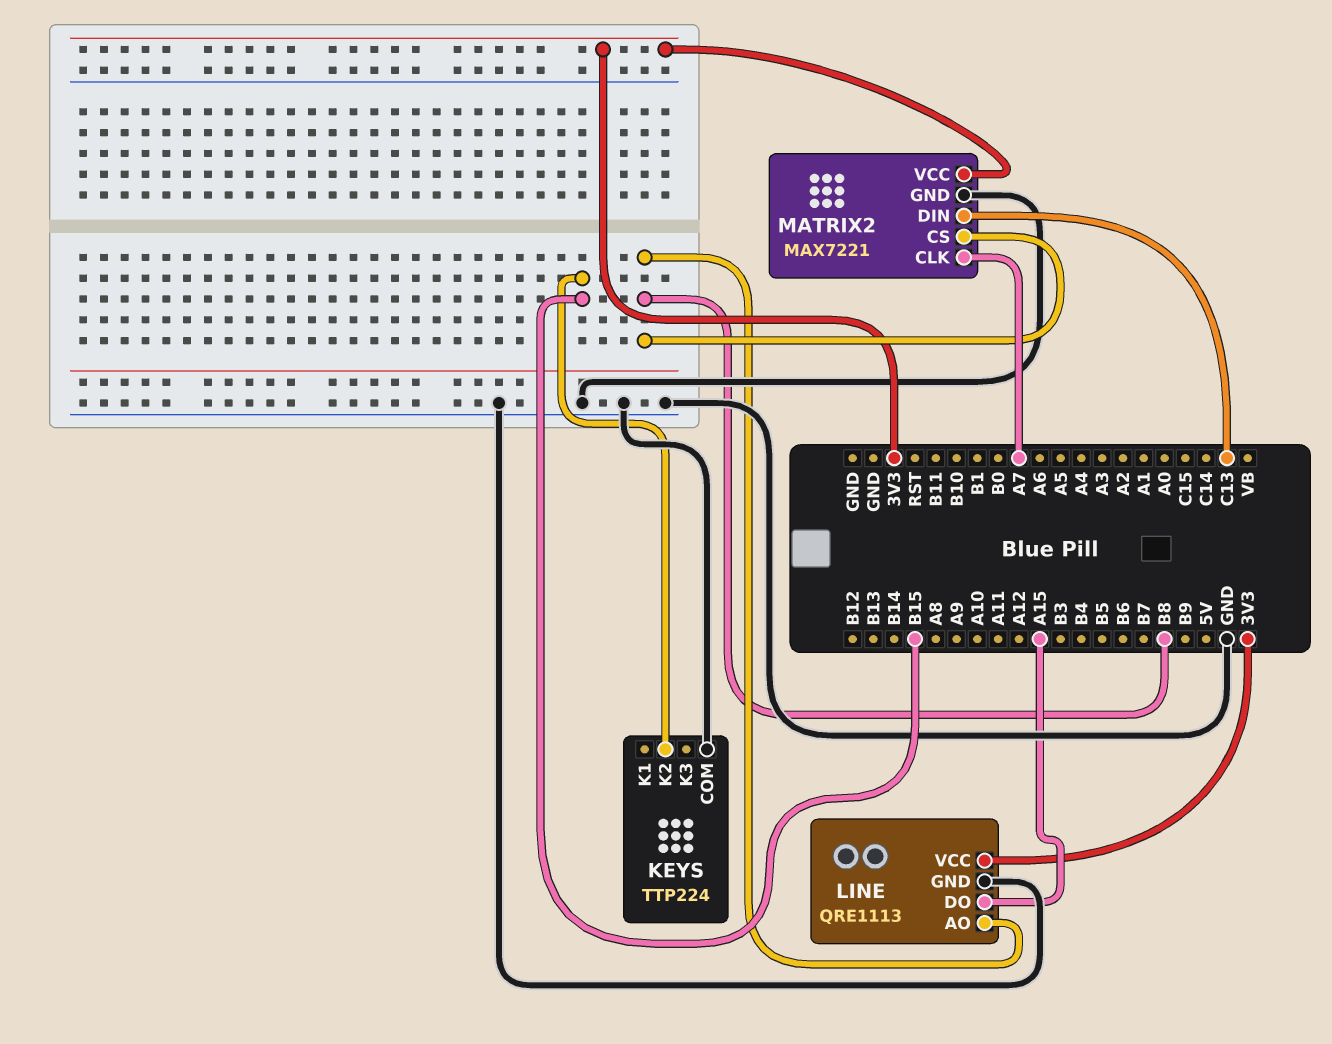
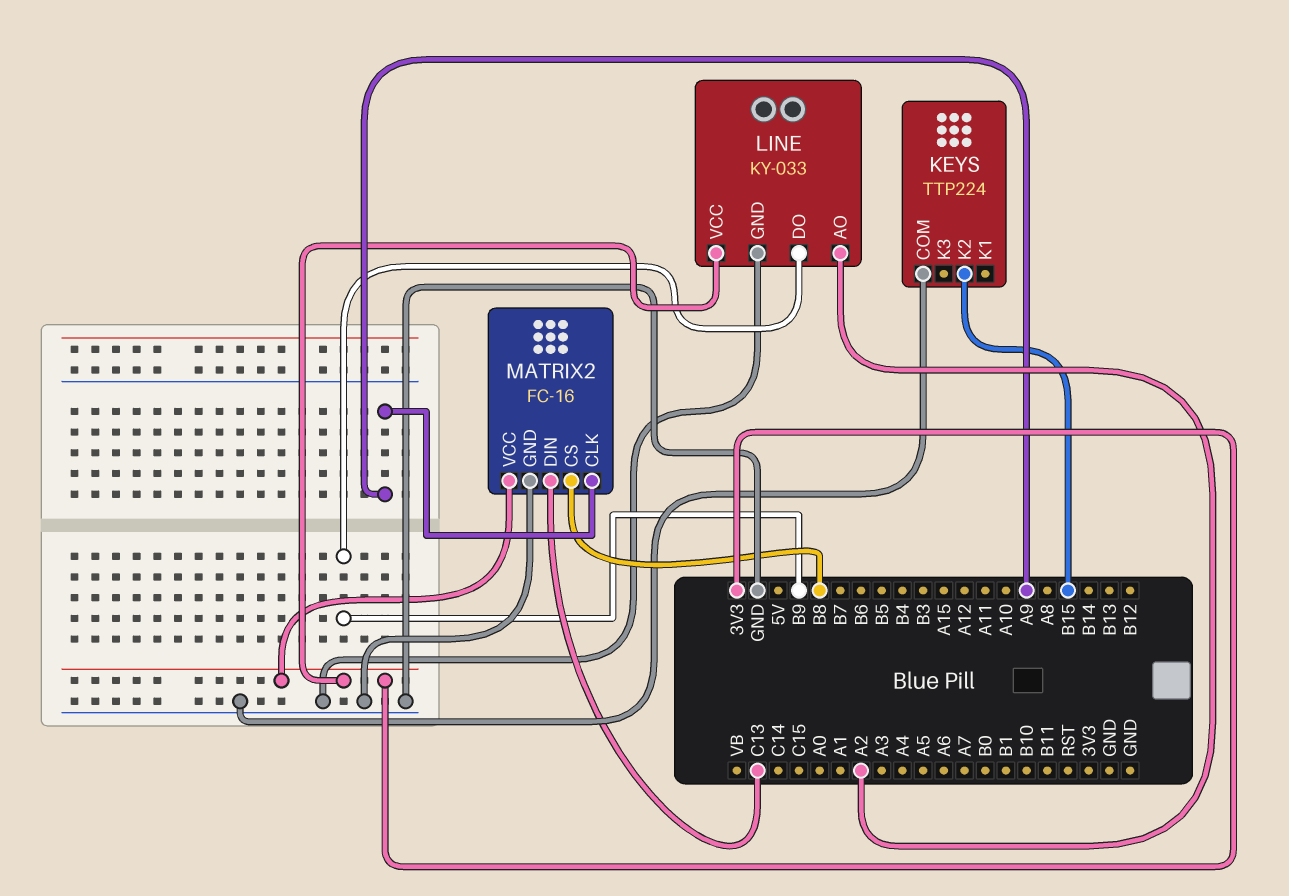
LINE: QRE1113 -> KY-033
LINE pin AO: B8 -> A2
LINE pin DO: A15 -> B9
MATRIX2: MAX7221 -> FC-16
MATRIX2 pin CLK: A7 -> A9

